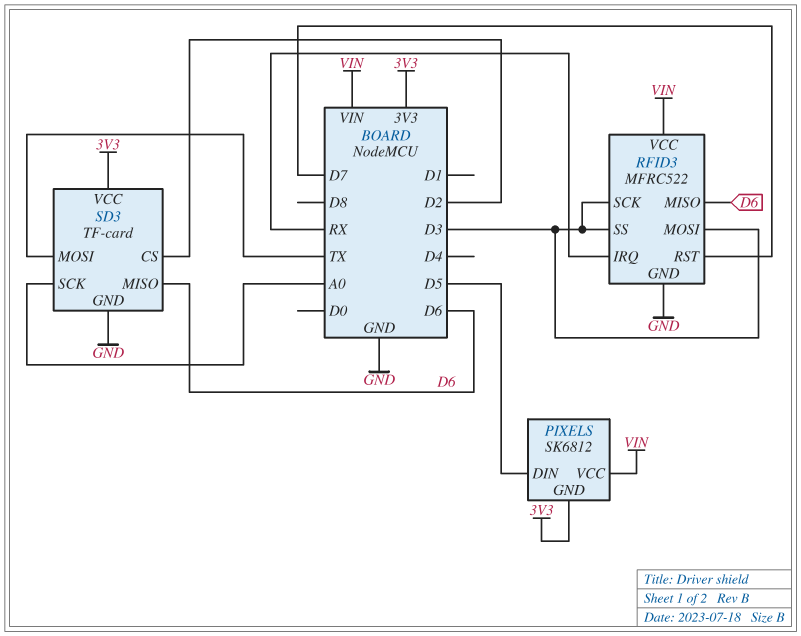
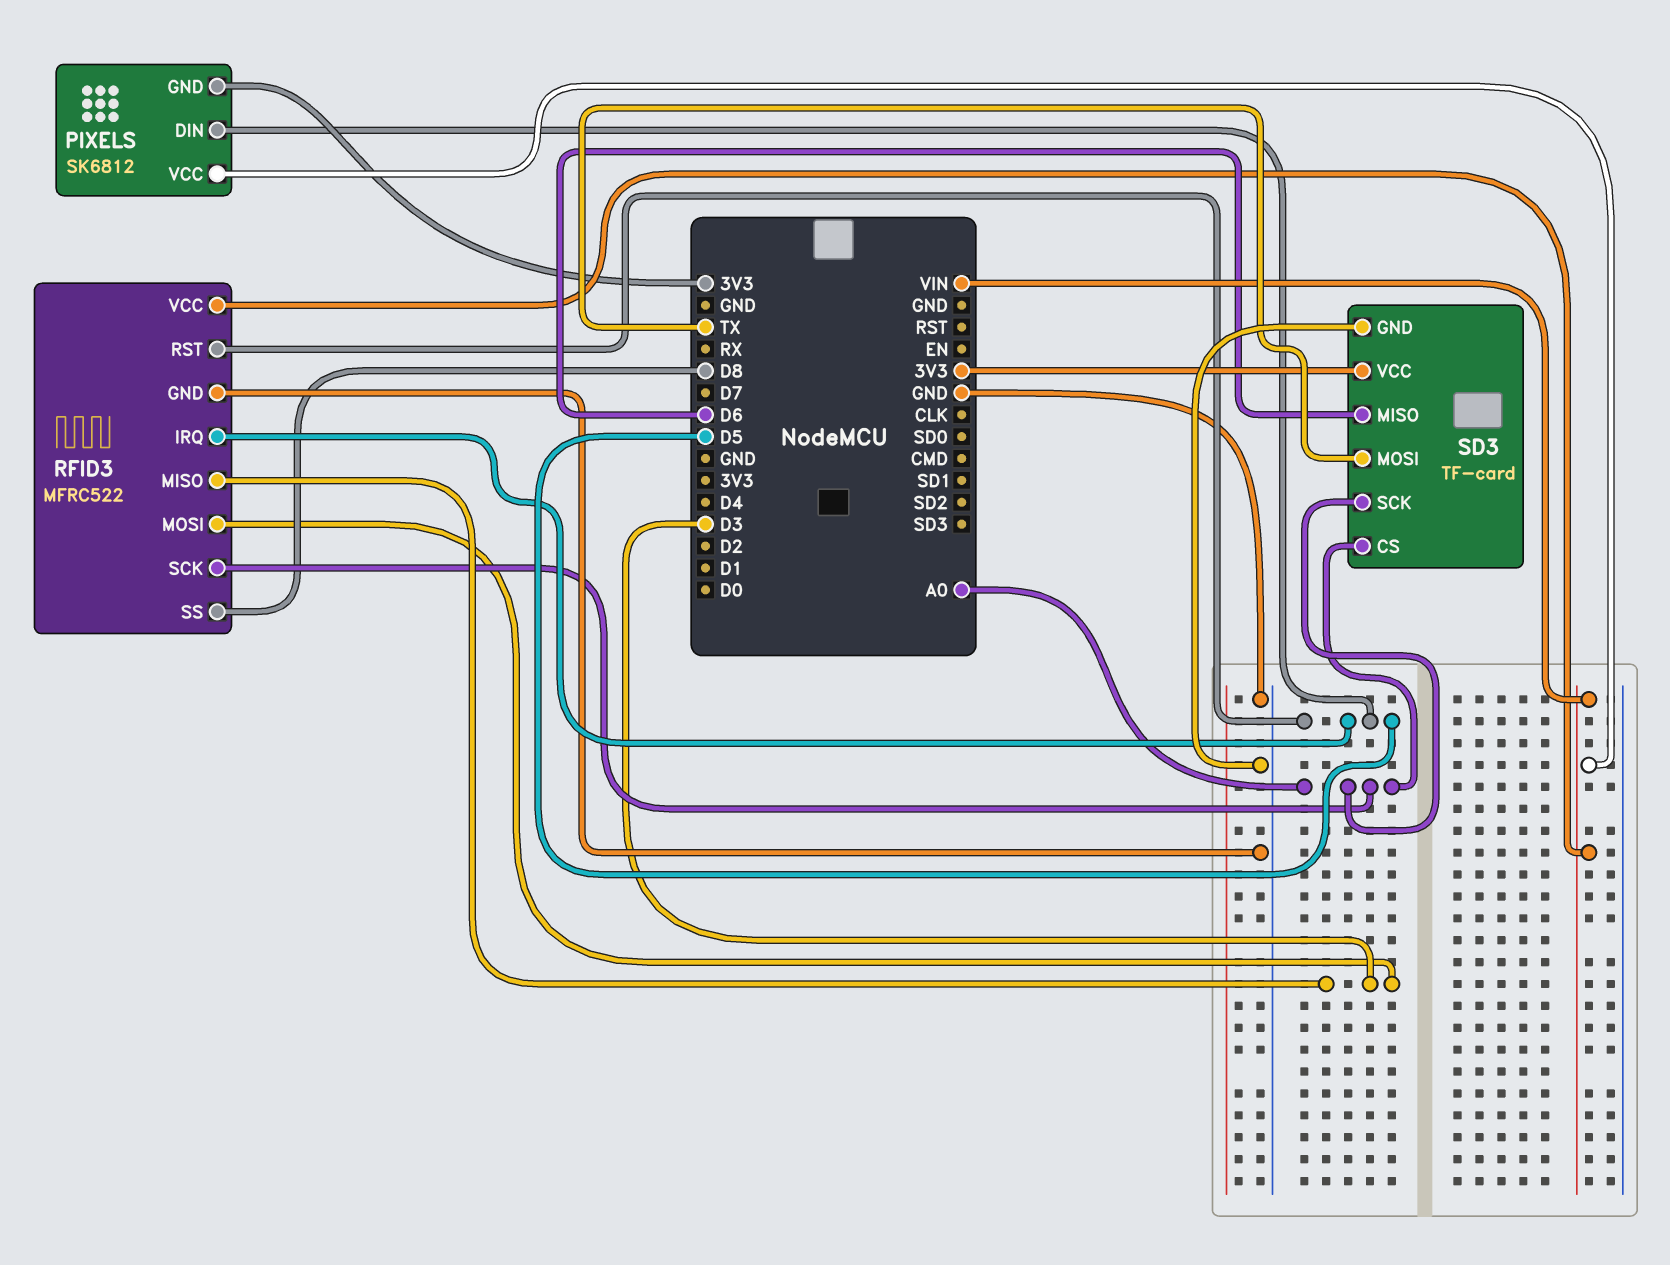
RFID3 pin IRQ: RX -> D5
RFID3 pin MISO: D6 -> D3
RFID3 pin RST: D7 -> D5
RFID3 pin SCK: D3 -> A0
RFID3 pin SS: D3 -> D8
SD3 pin CS: D2 -> A0

